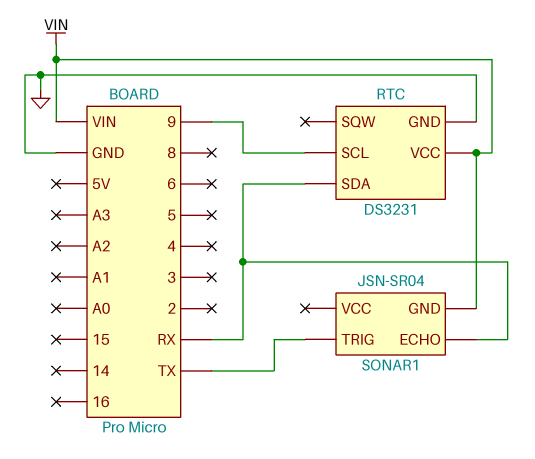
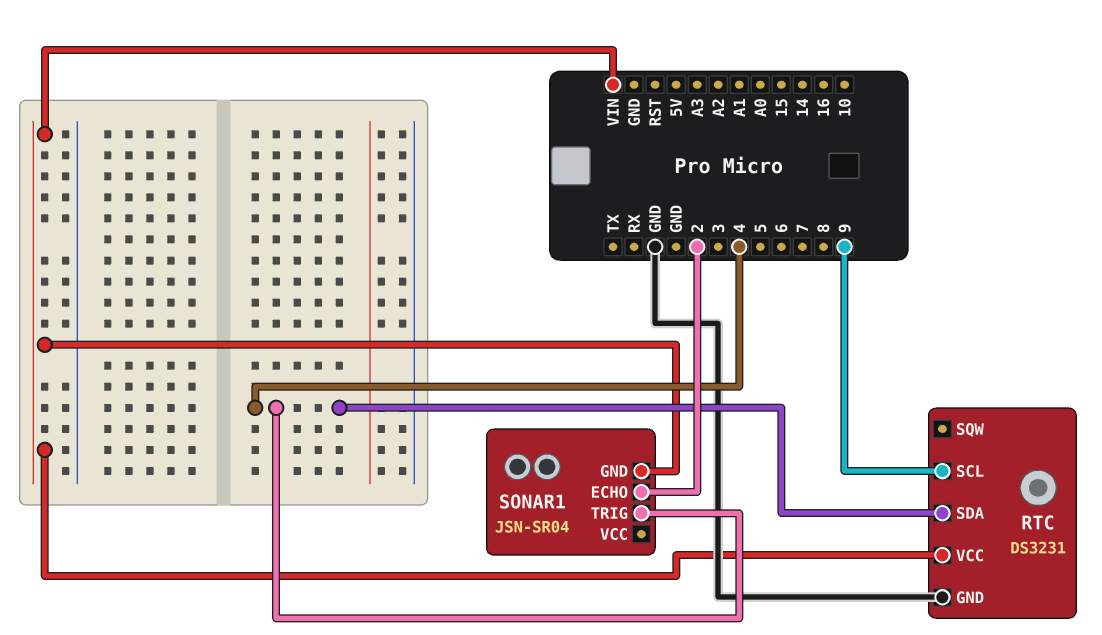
RTC pin SDA: RX -> 4
SONAR1 pin ECHO: RX -> 2
SONAR1 pin TRIG: TX -> 4

